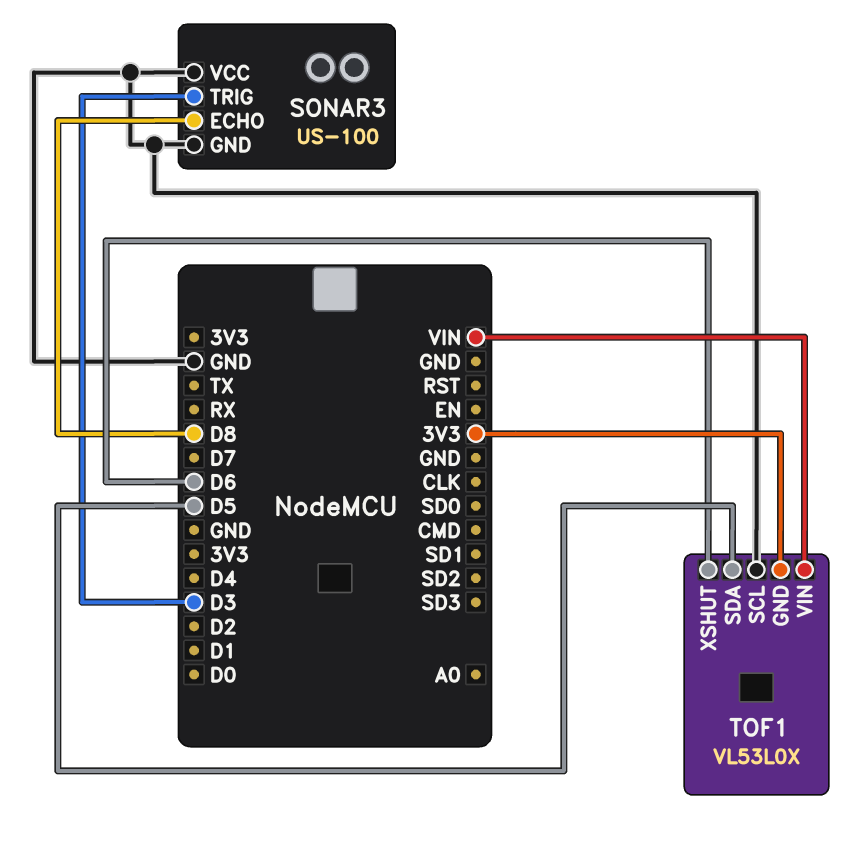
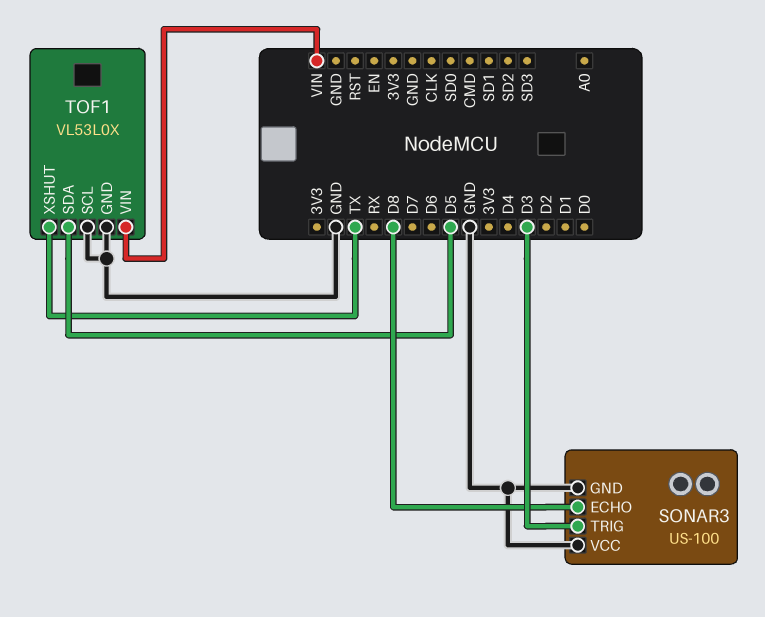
TOF1 pin GND: 3V3 -> GND
TOF1 pin XSHUT: D6 -> TX

